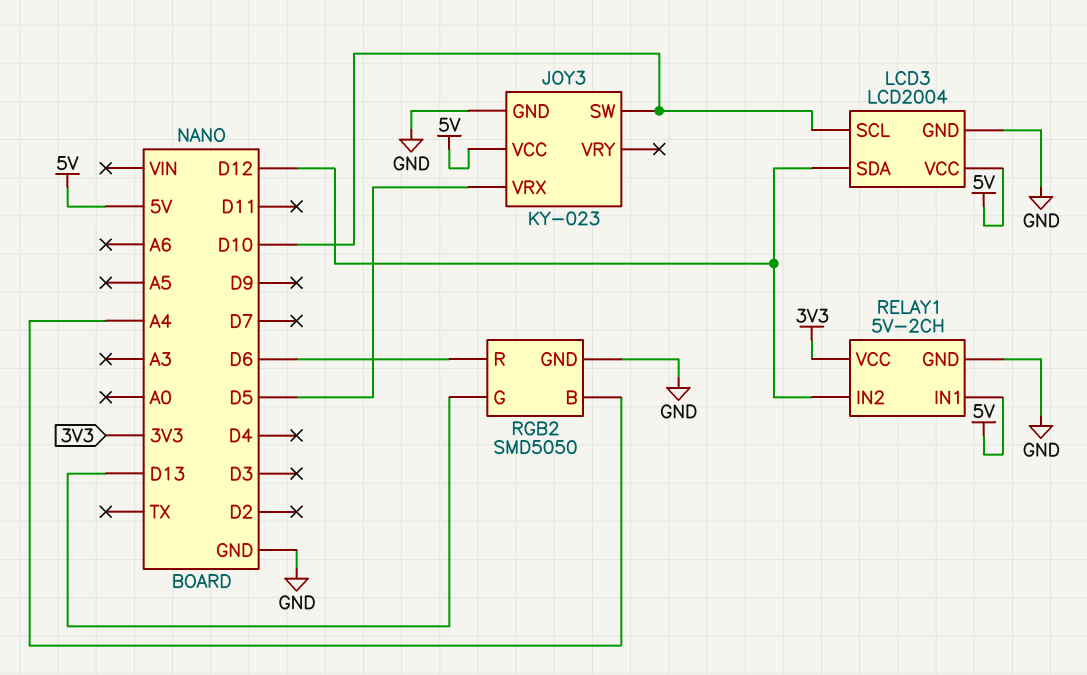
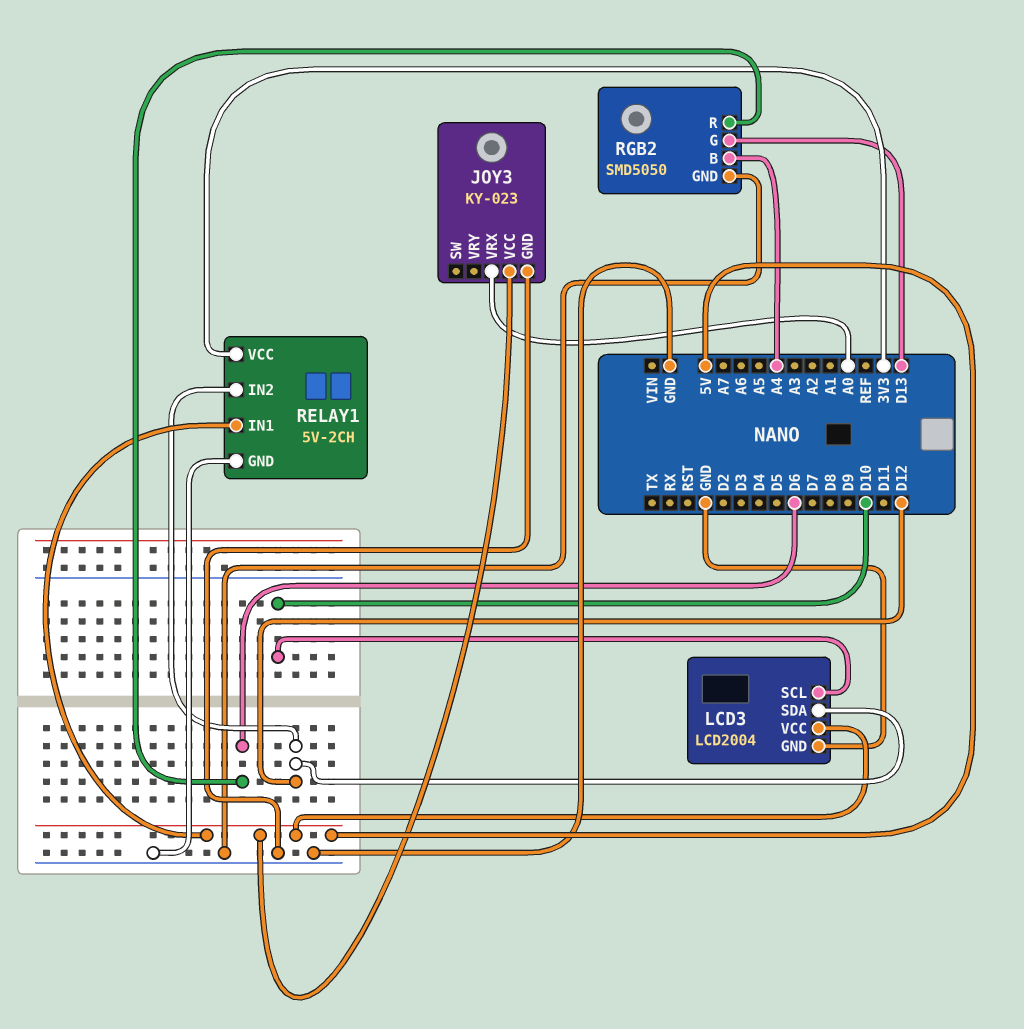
JOY3 pin SW: D10 -> none
JOY3 pin VRX: D5 -> A0

